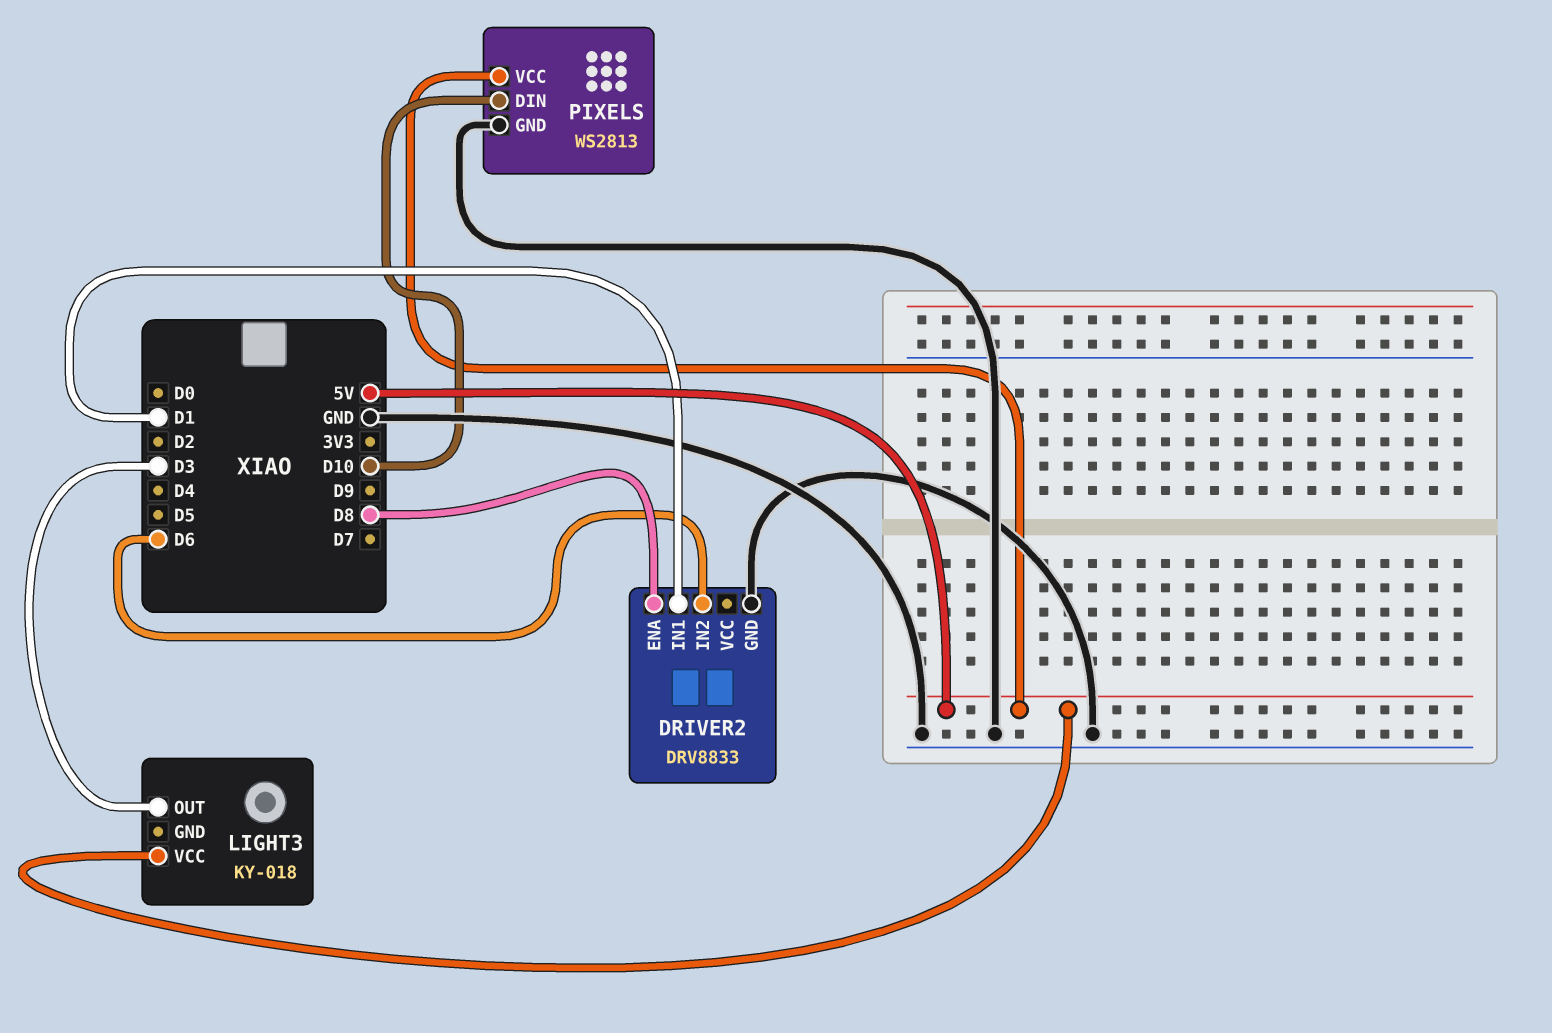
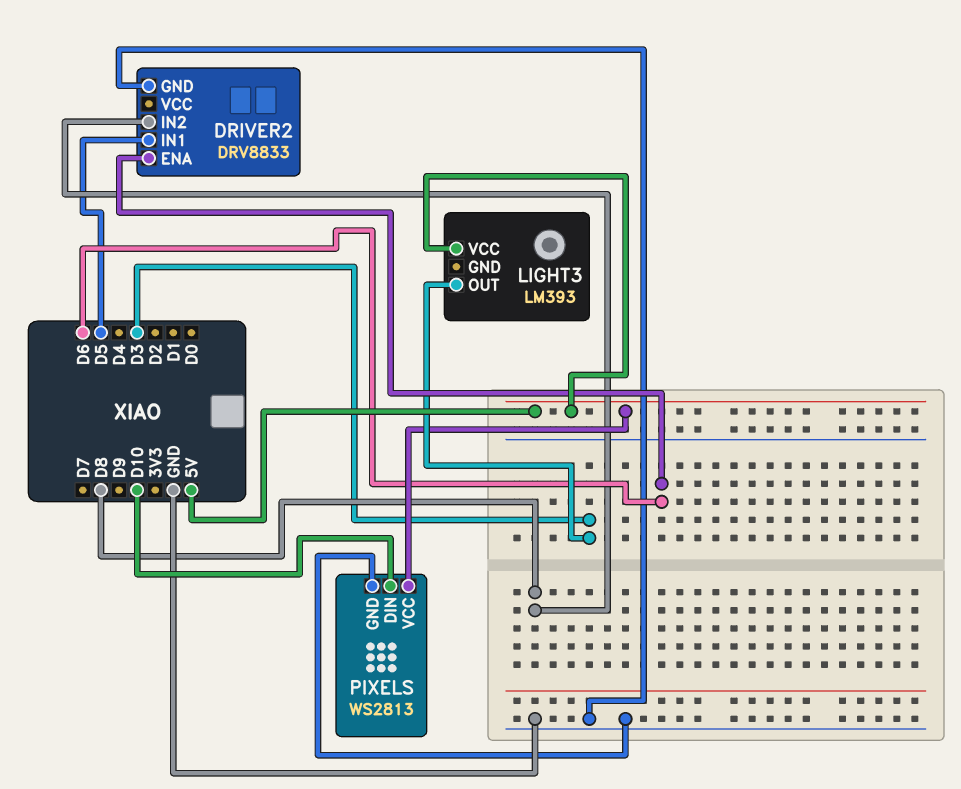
DRIVER2 pin ENA: D8 -> D6
DRIVER2 pin IN1: D1 -> D5
DRIVER2 pin IN2: D6 -> D8
LIGHT3: KY-018 -> LM393

